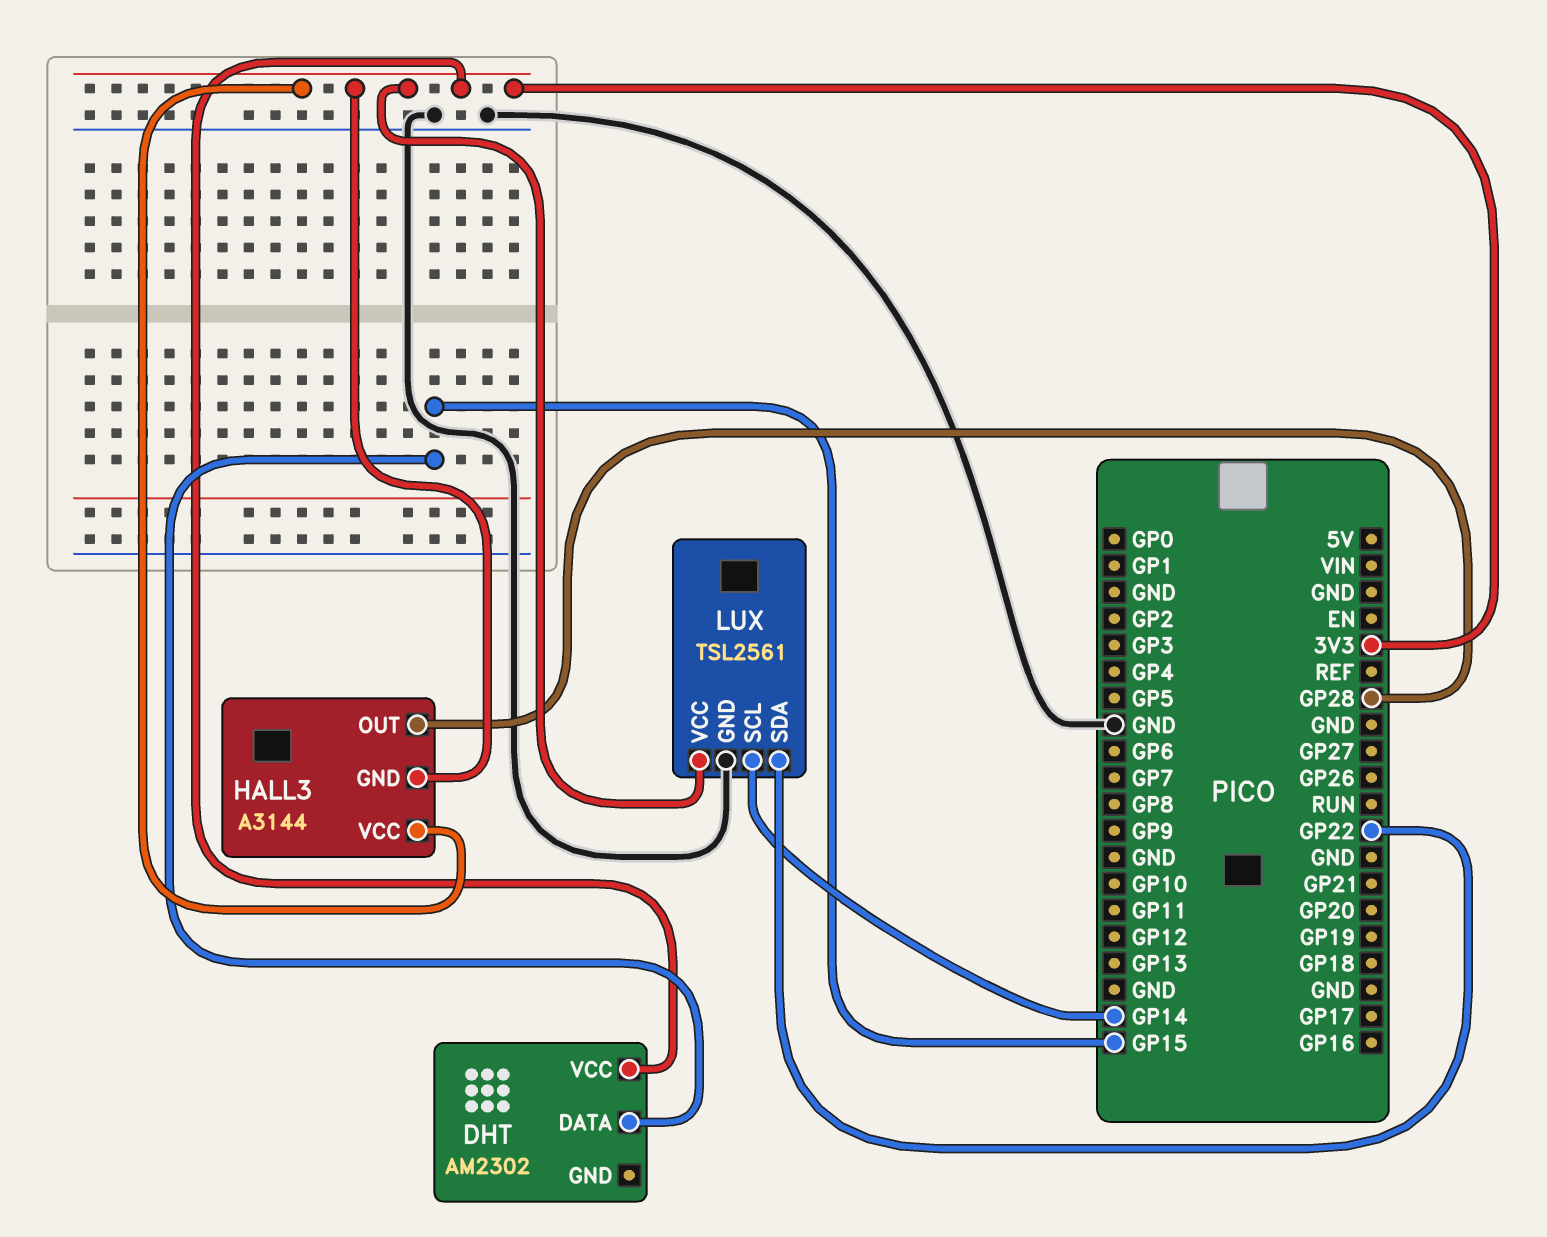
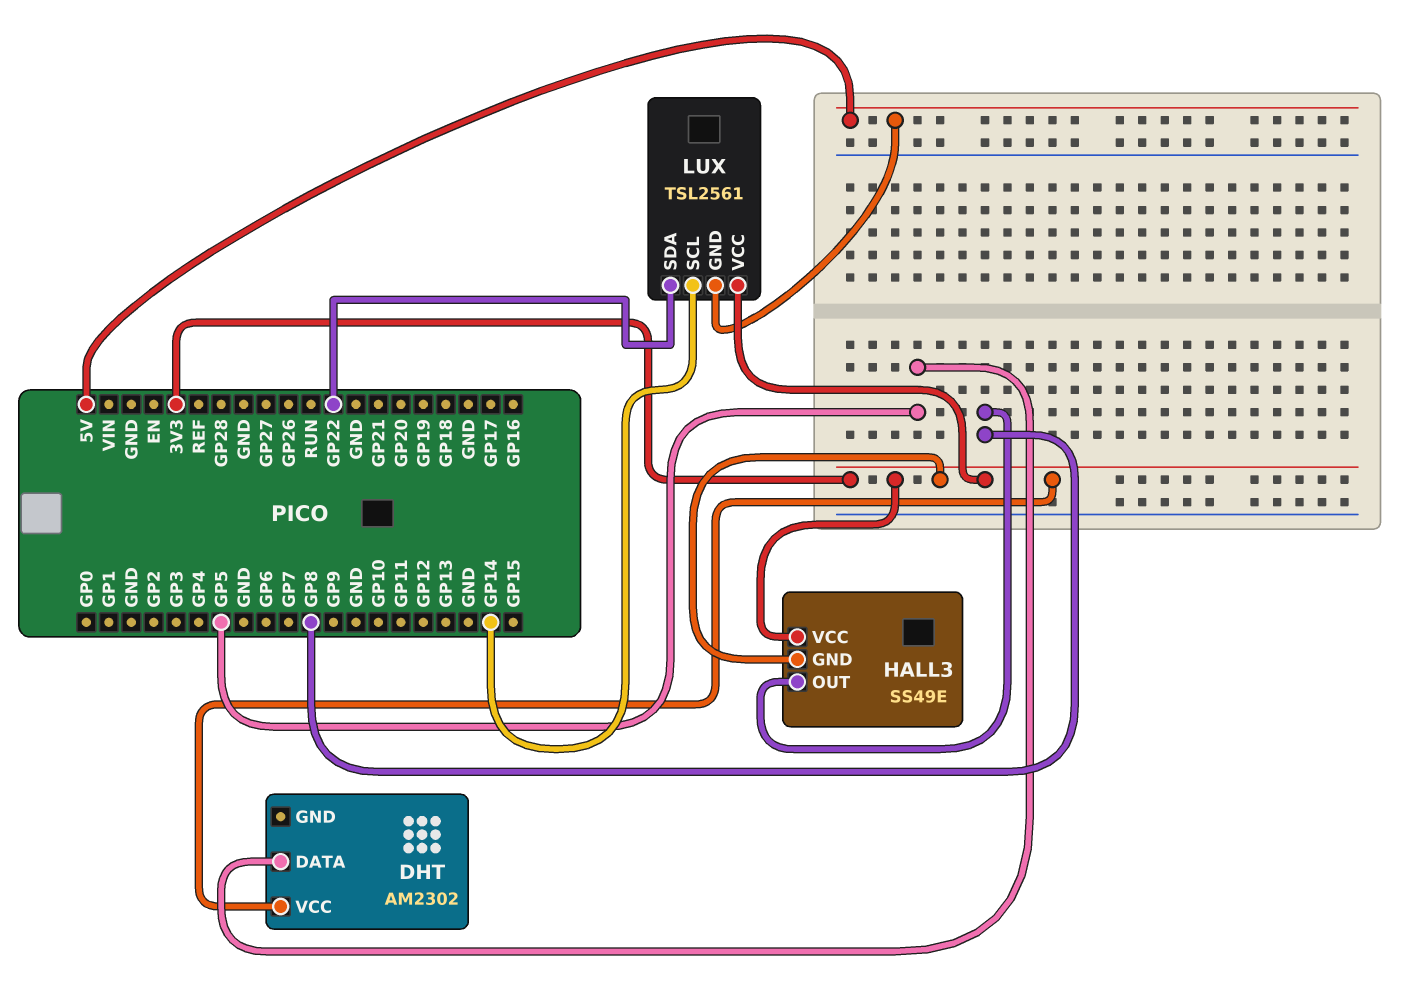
DHT pin DATA: GP15 -> GP5
HALL3: A3144 -> SS49E
HALL3 pin OUT: GP28 -> GP8
LUX pin GND: GND -> 5V

